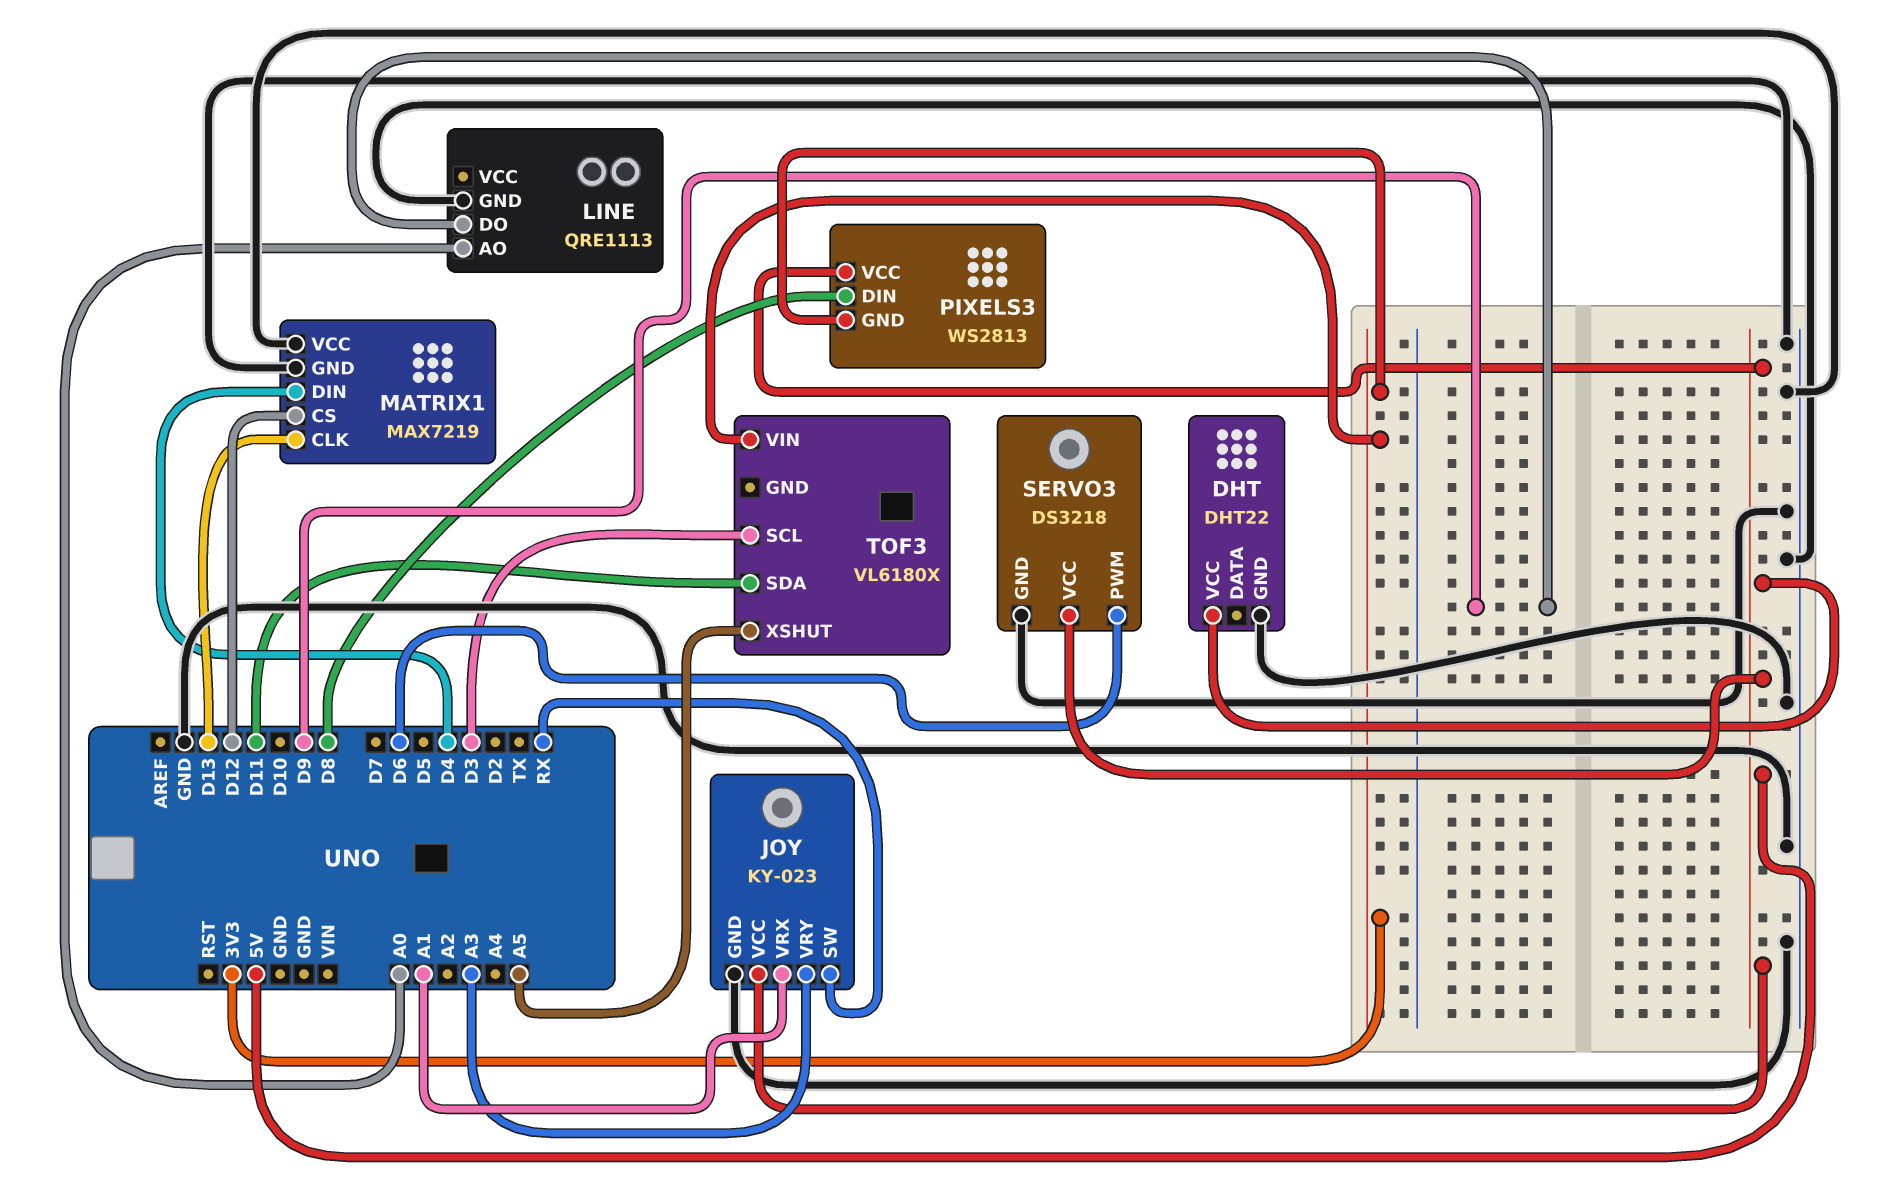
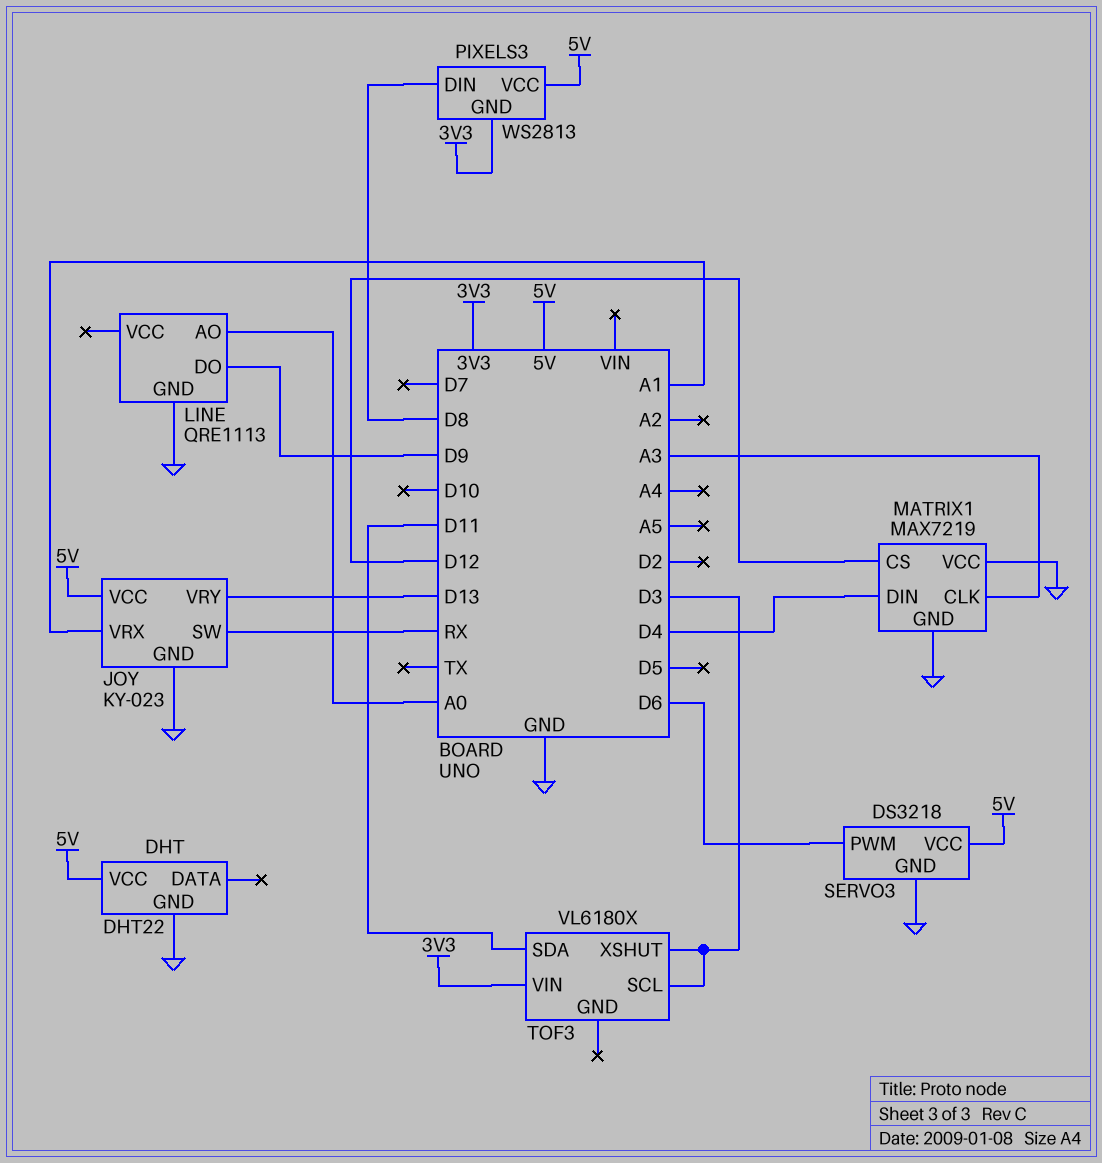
JOY pin VRY: A3 -> D13
MATRIX1 pin CLK: D13 -> A3
TOF3 pin XSHUT: A5 -> D3

